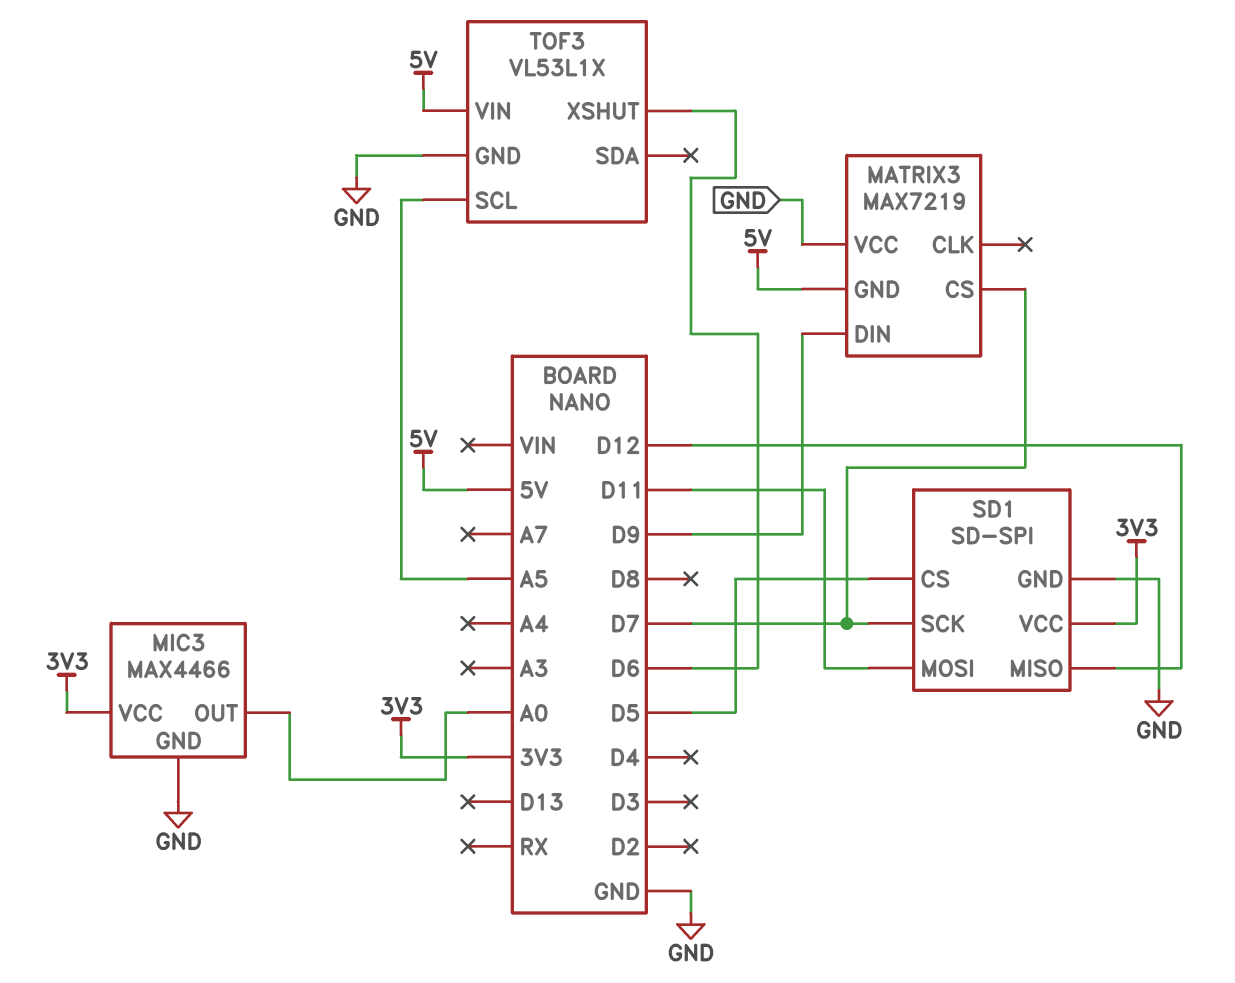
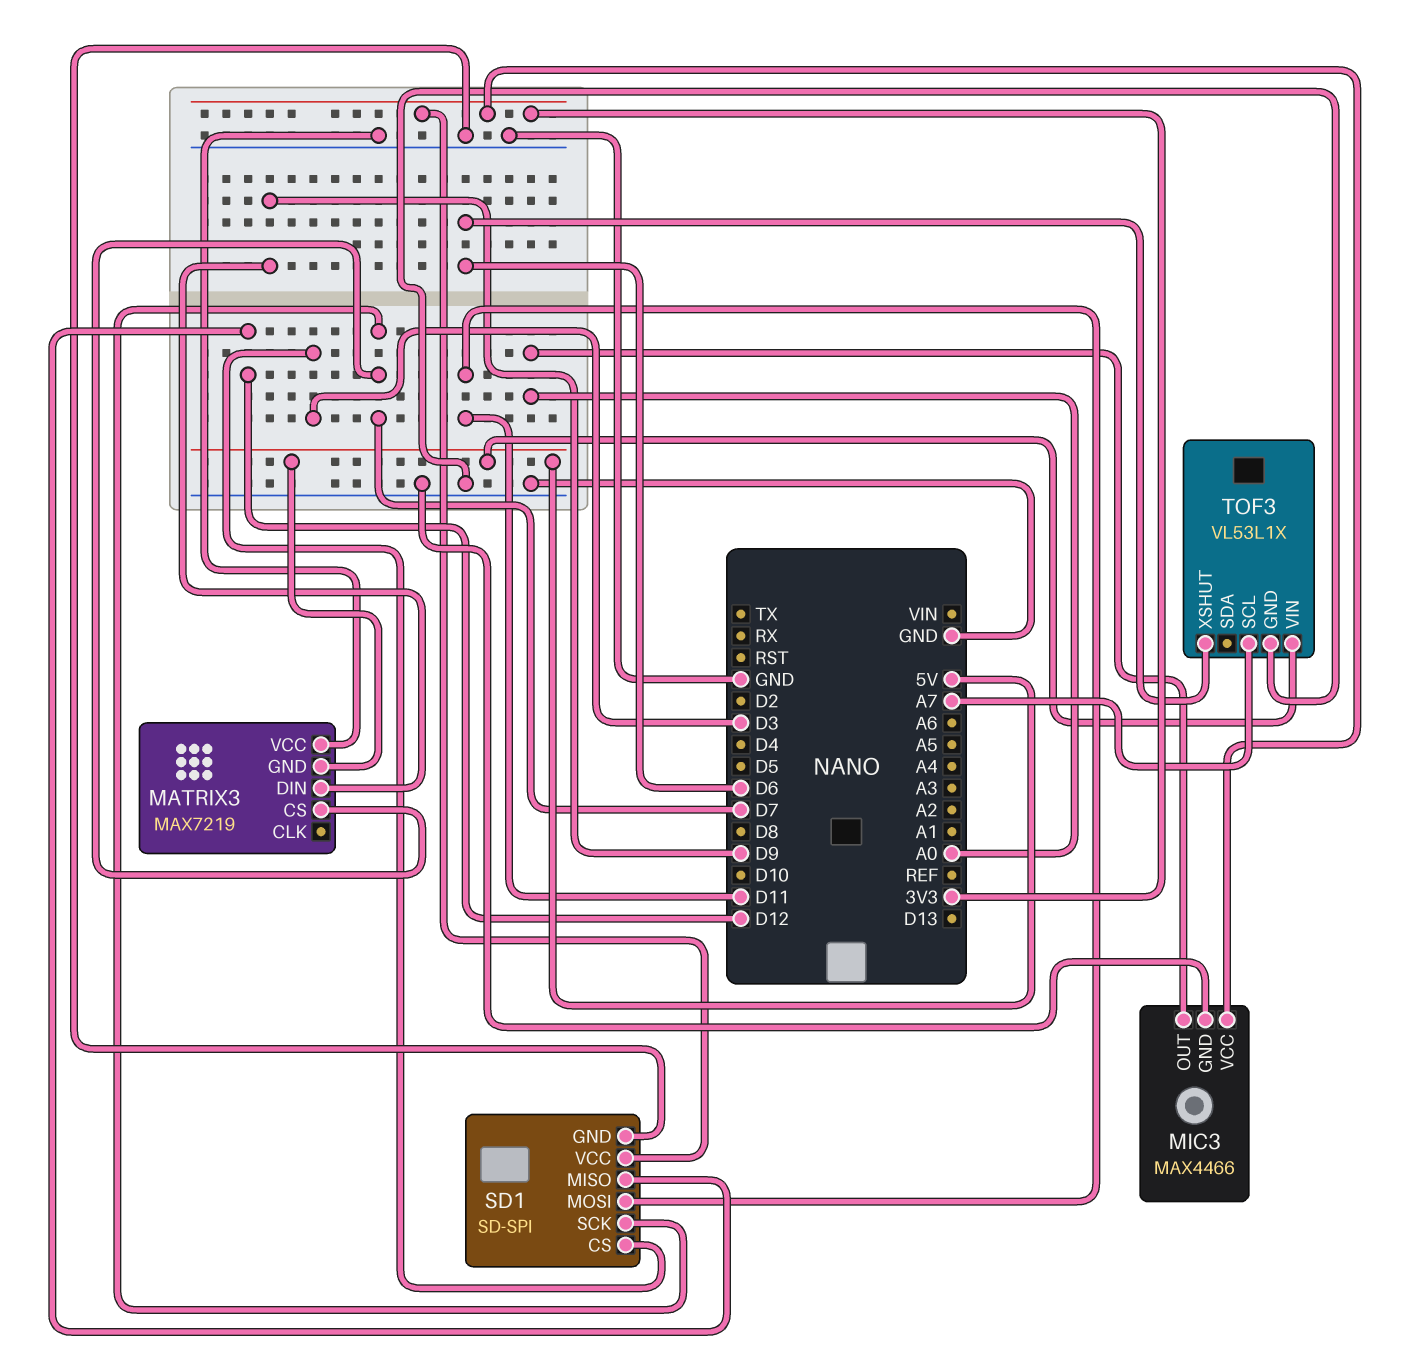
SD1 pin CS: D5 -> D3
TOF3 pin SCL: A5 -> A7

